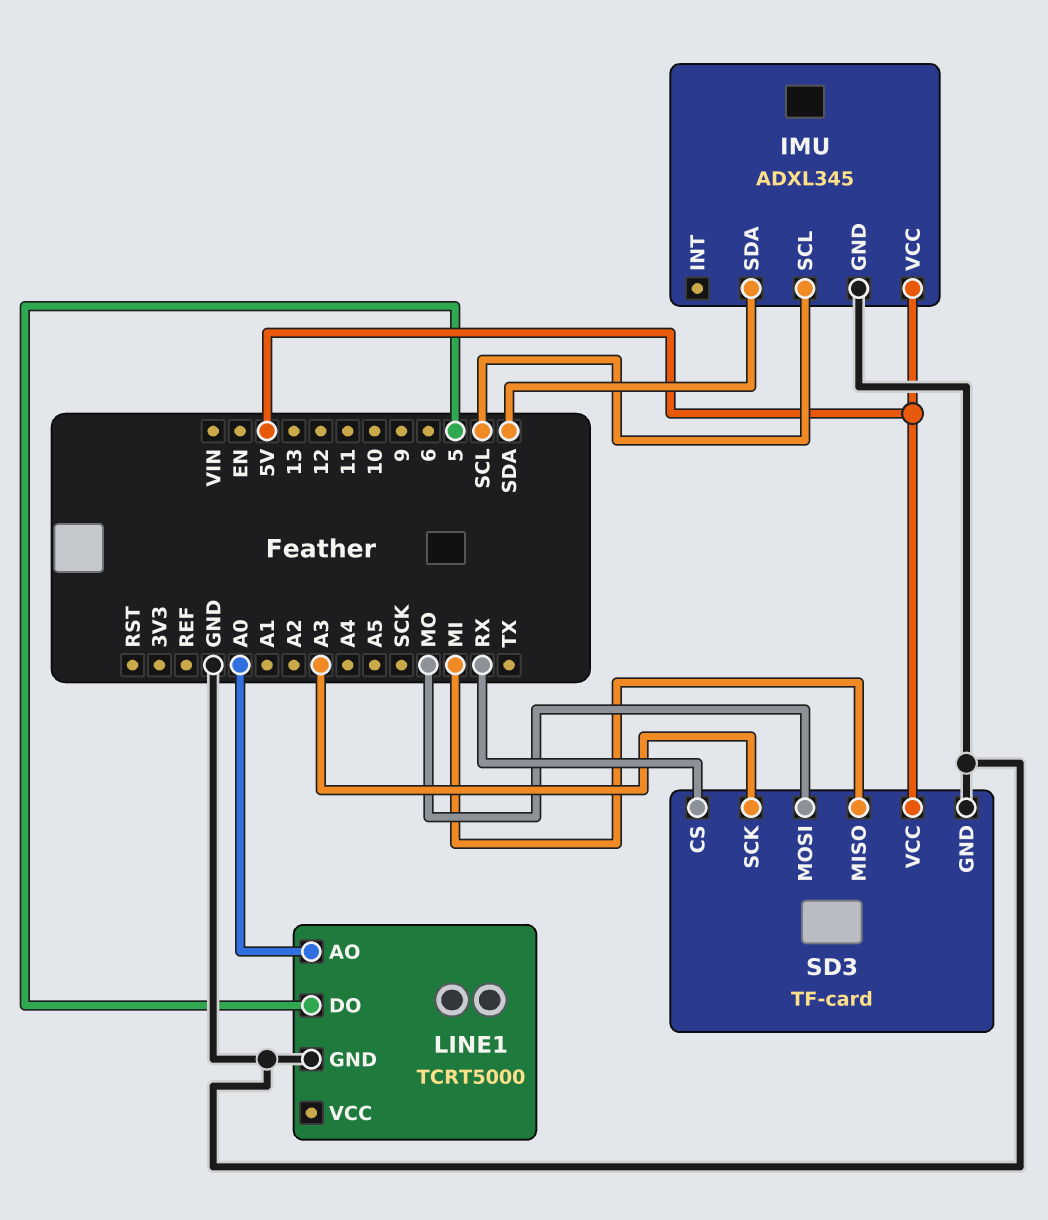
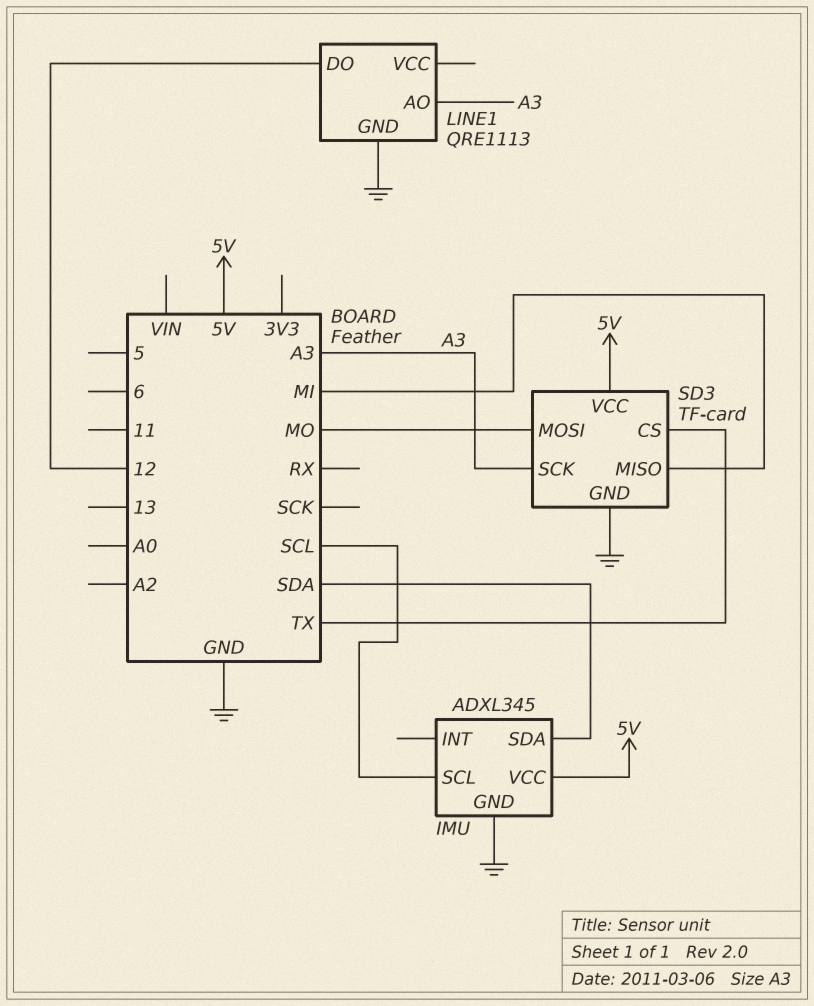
LINE1: TCRT5000 -> QRE1113
LINE1 pin AO: A0 -> A3
LINE1 pin DO: 5 -> 12
SD3 pin CS: RX -> TX

